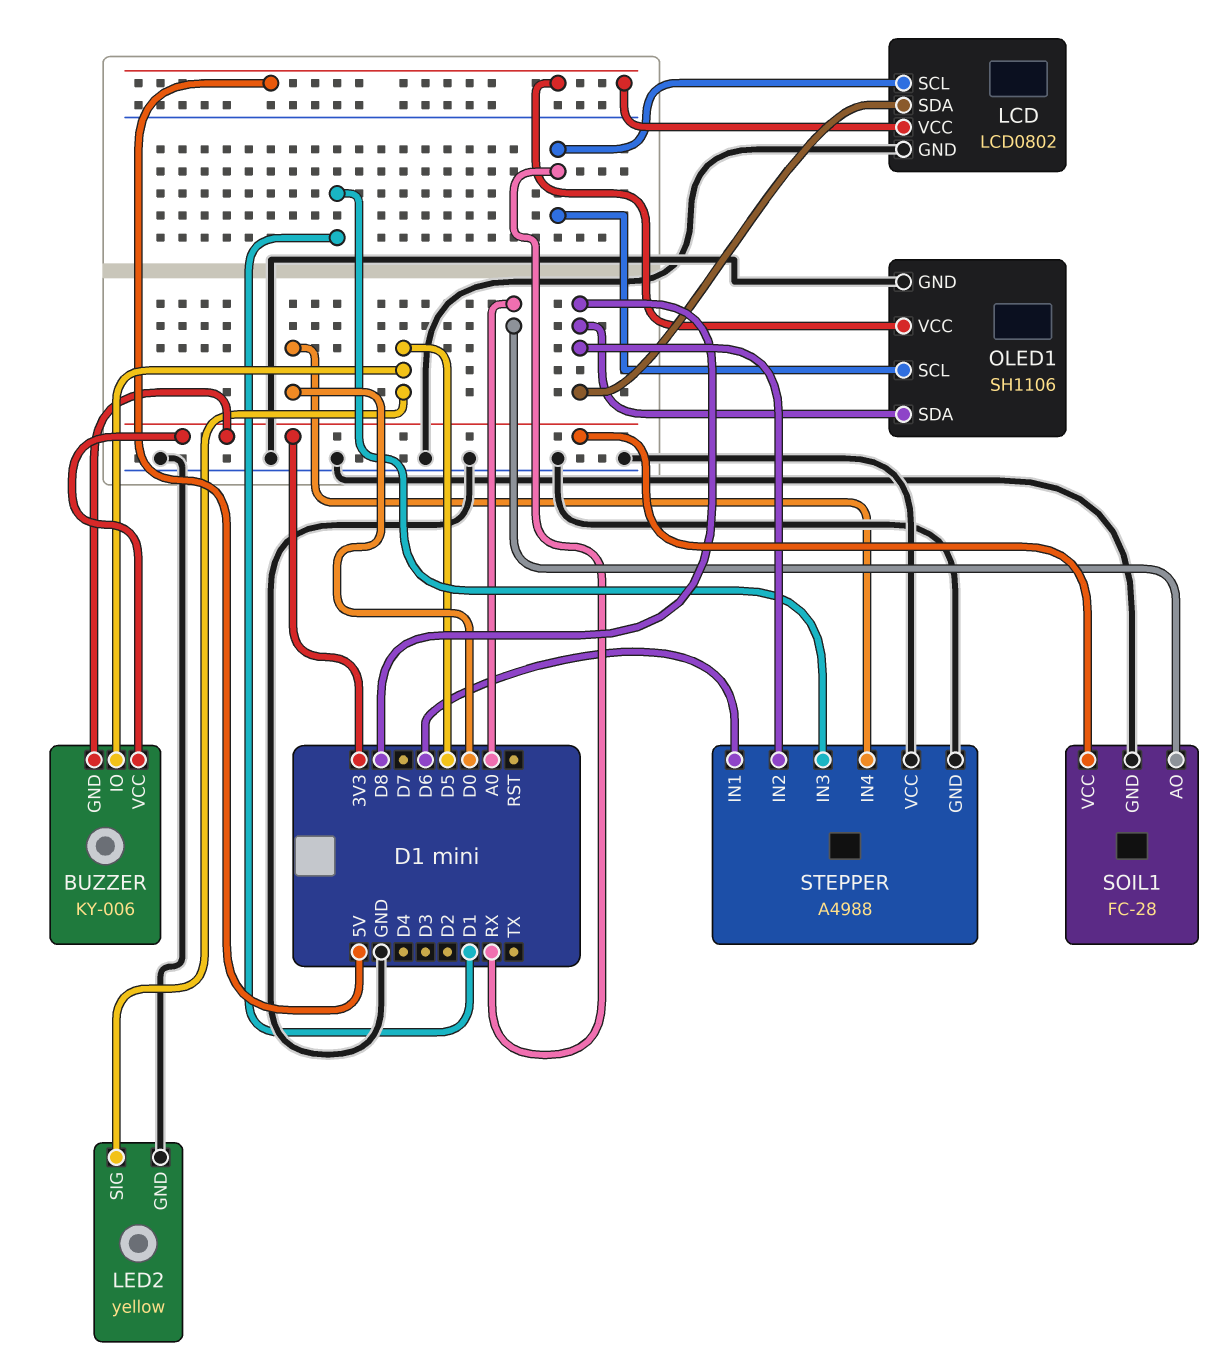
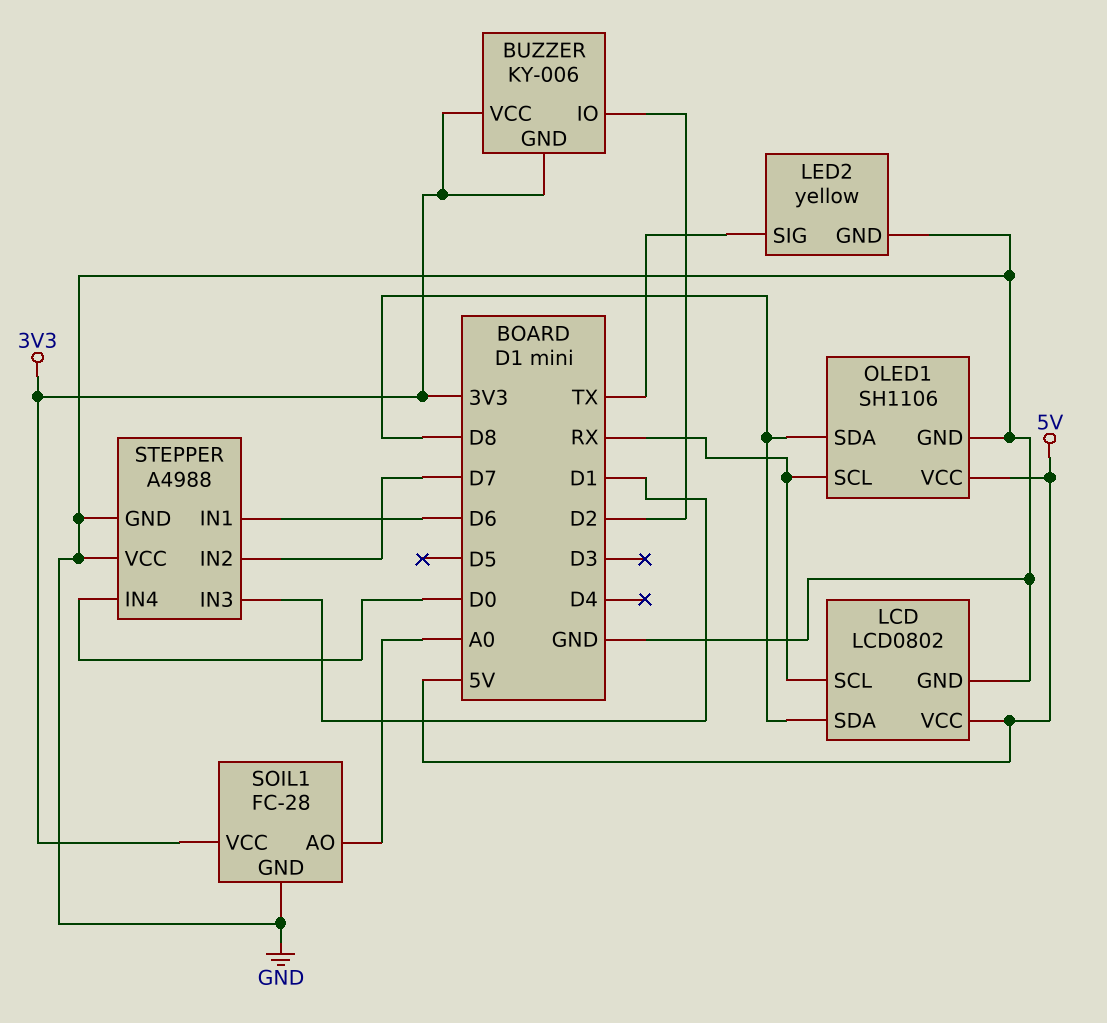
BUZZER pin IO: D5 -> D2
LED2 pin SIG: D5 -> TX
STEPPER pin IN2: D8 -> D7

